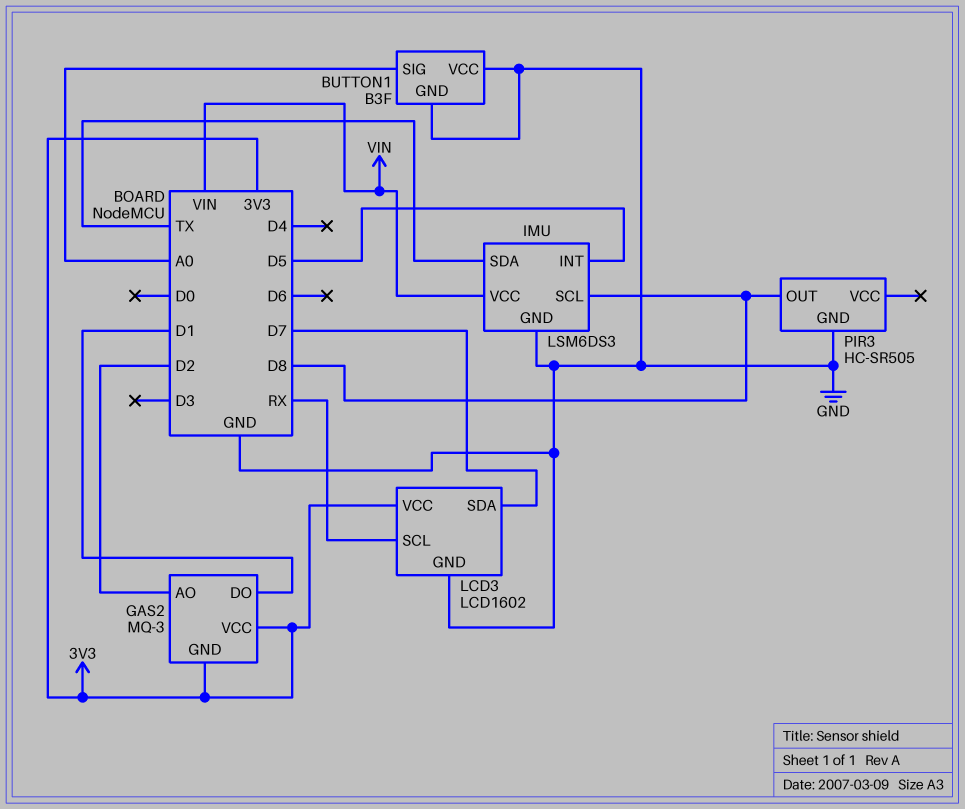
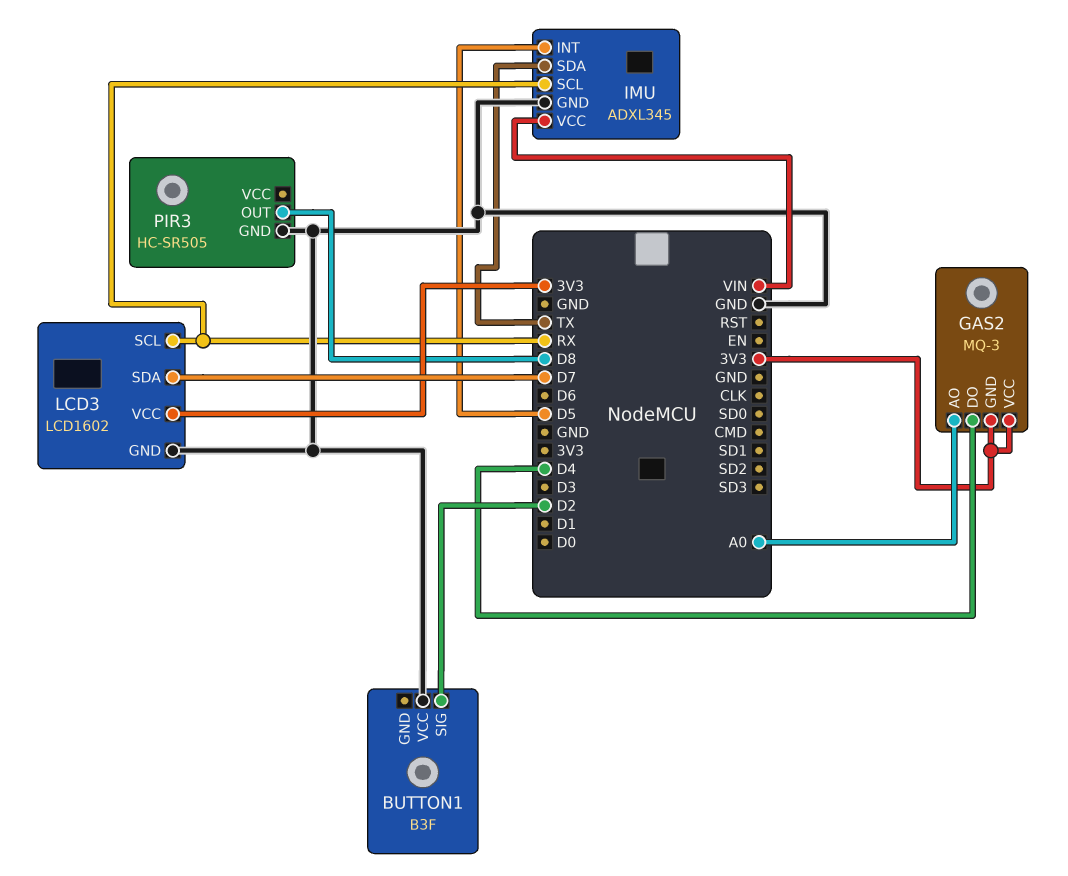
BUTTON1 pin GND: GND -> none
BUTTON1 pin SIG: A0 -> D2
GAS2 pin AO: D2 -> A0
GAS2 pin DO: D1 -> D4
IMU: LSM6DS3 -> ADXL345
IMU pin SCL: D8 -> RX

